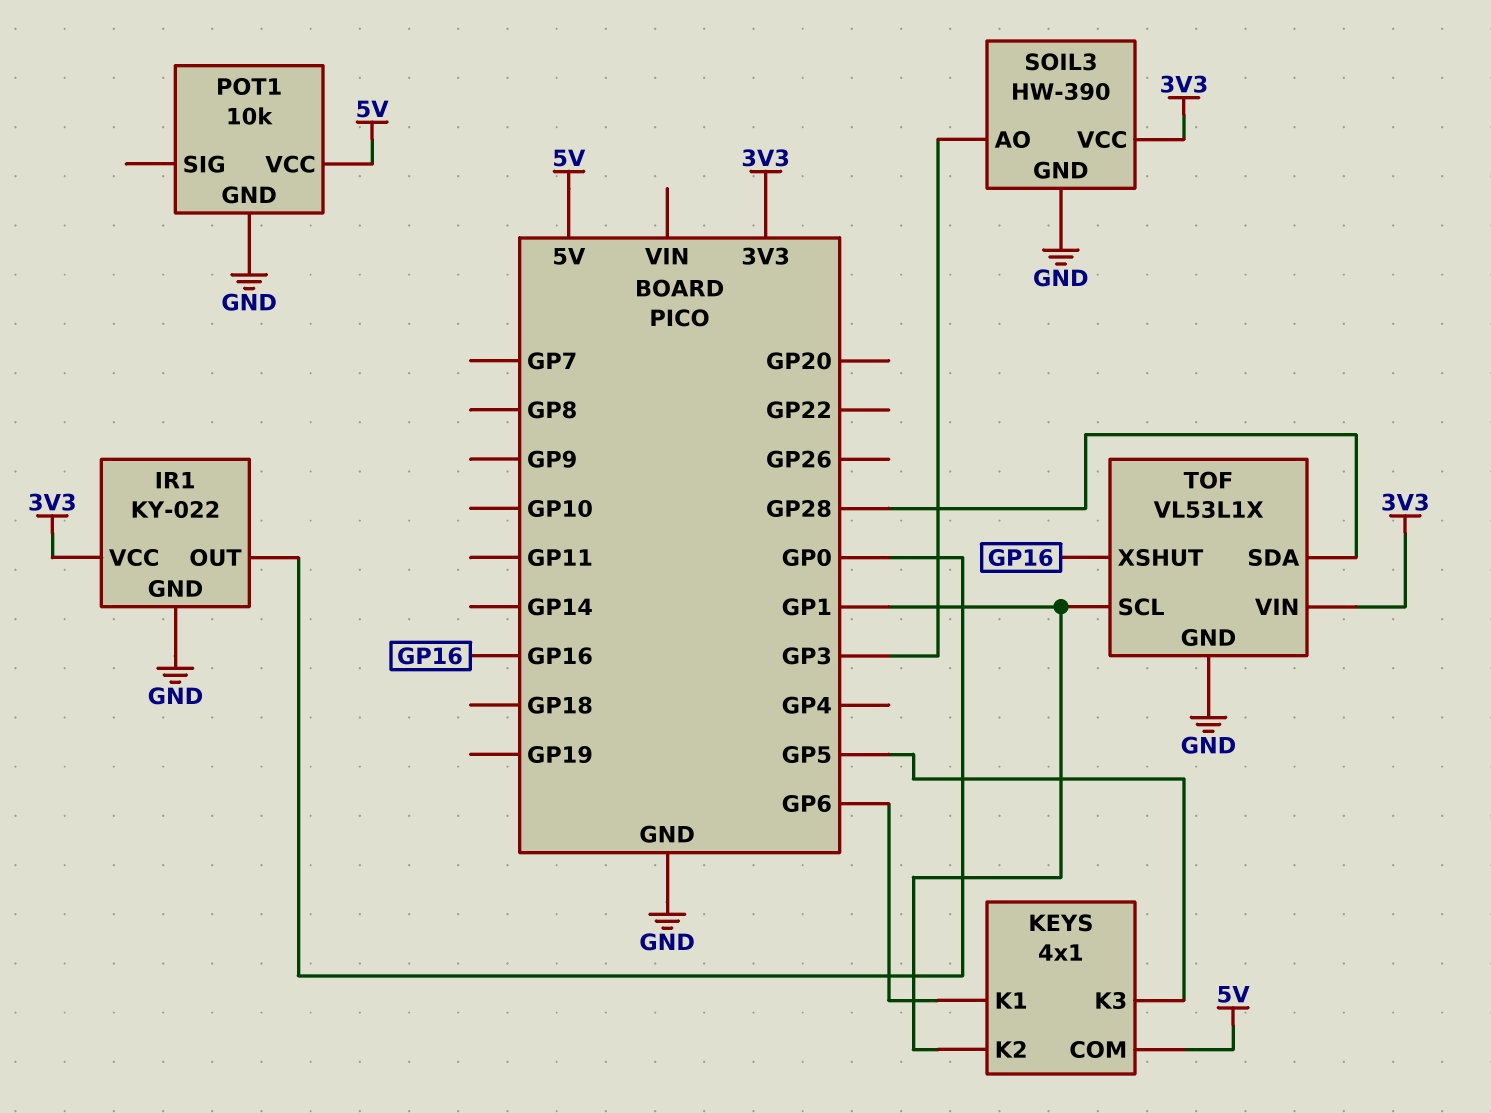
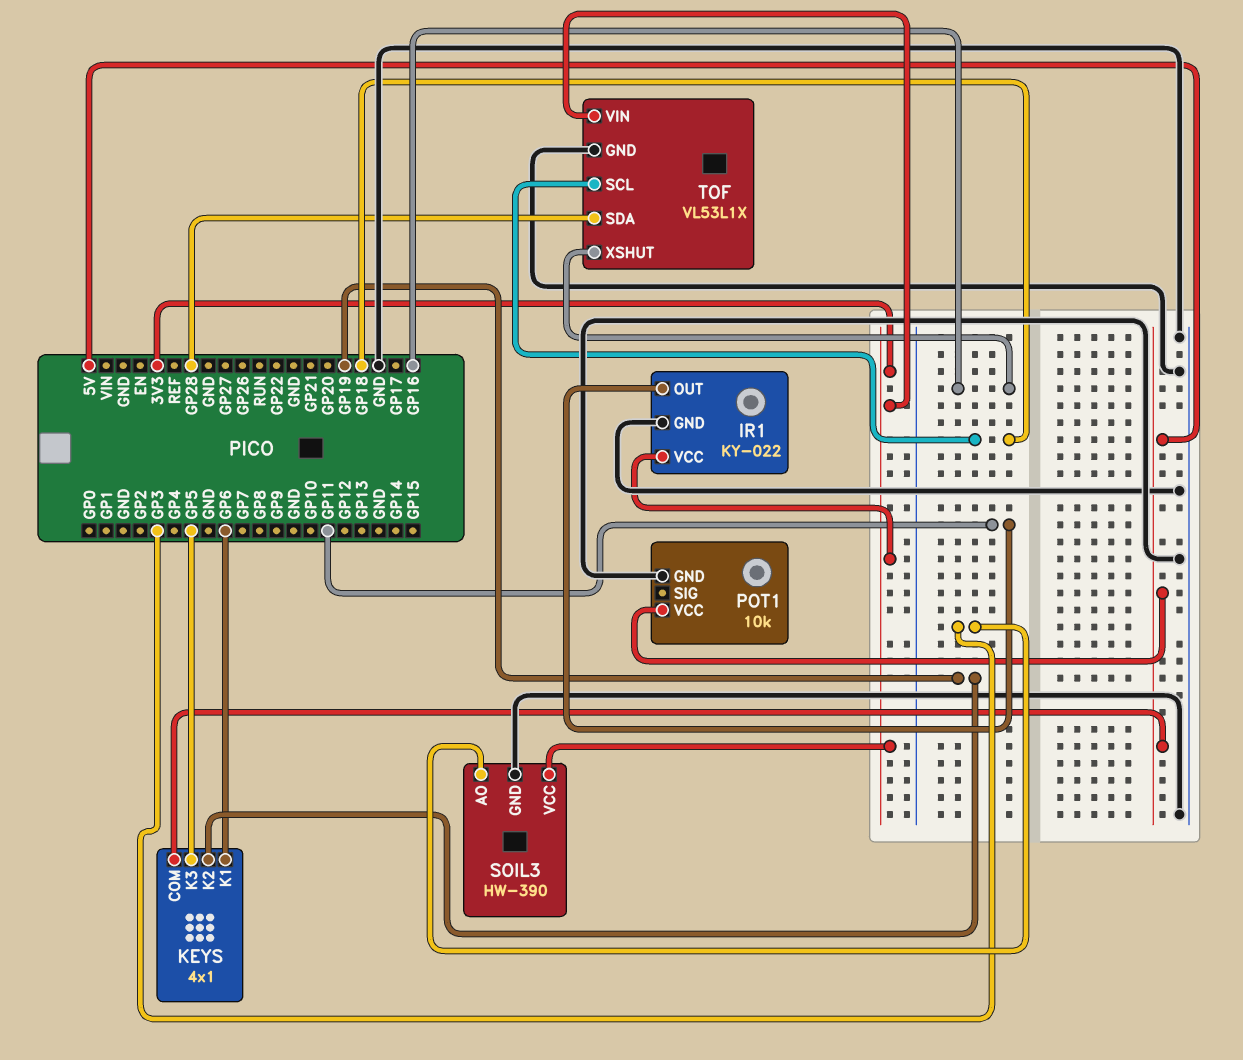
IR1 pin OUT: GP0 -> GP11
KEYS pin K2: GP1 -> GP19
TOF pin SCL: GP1 -> GP18

